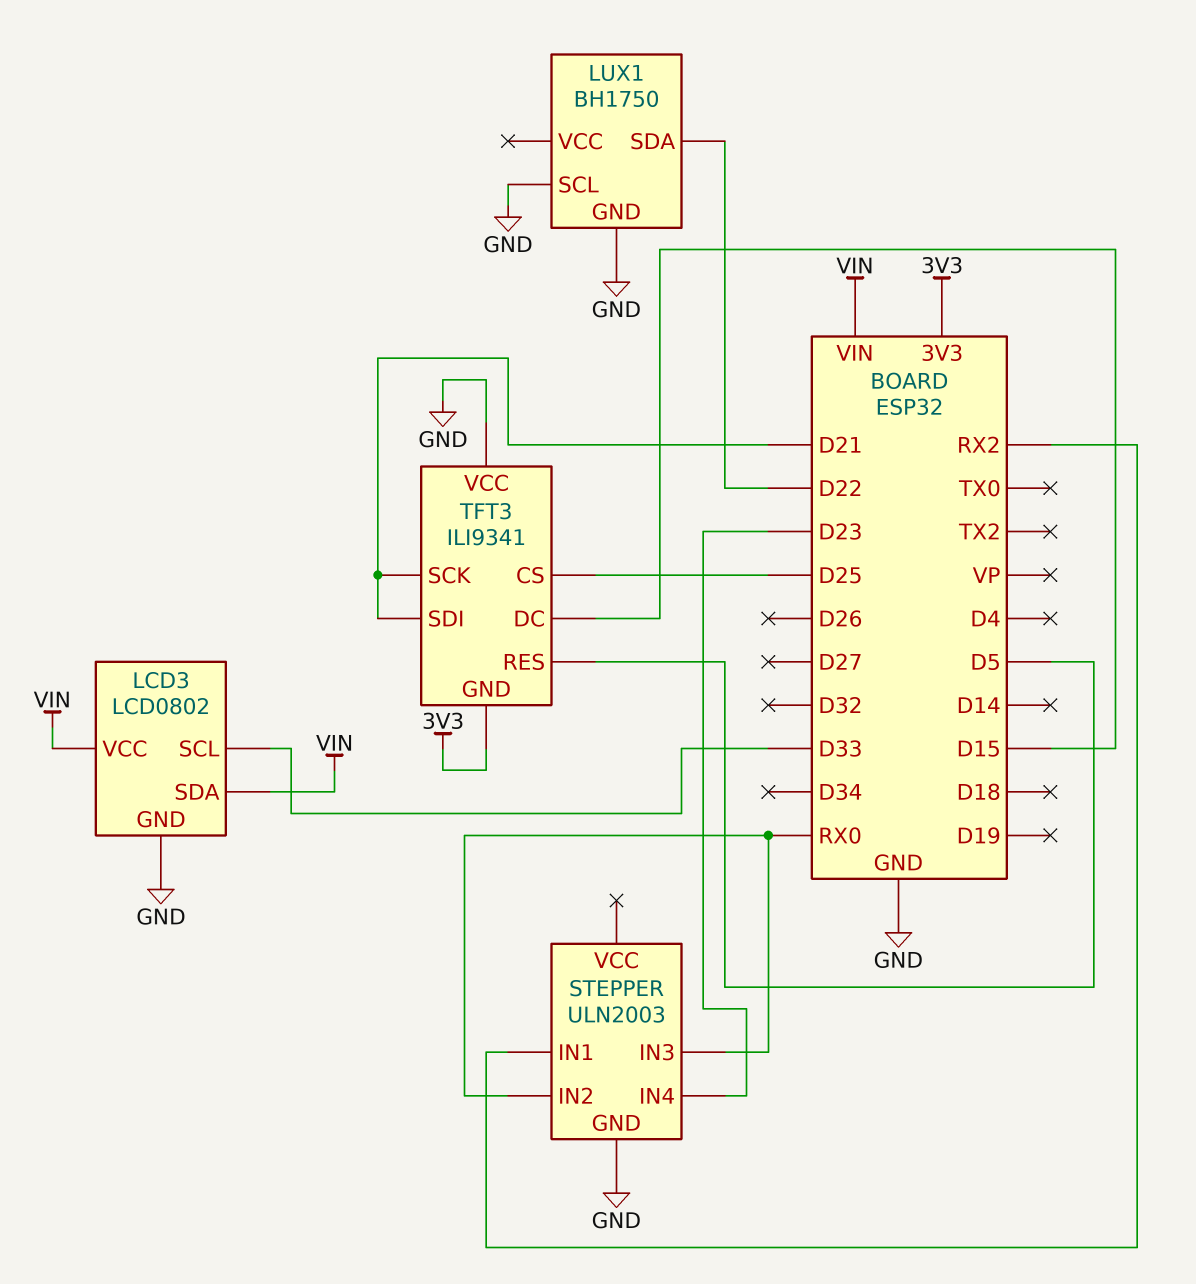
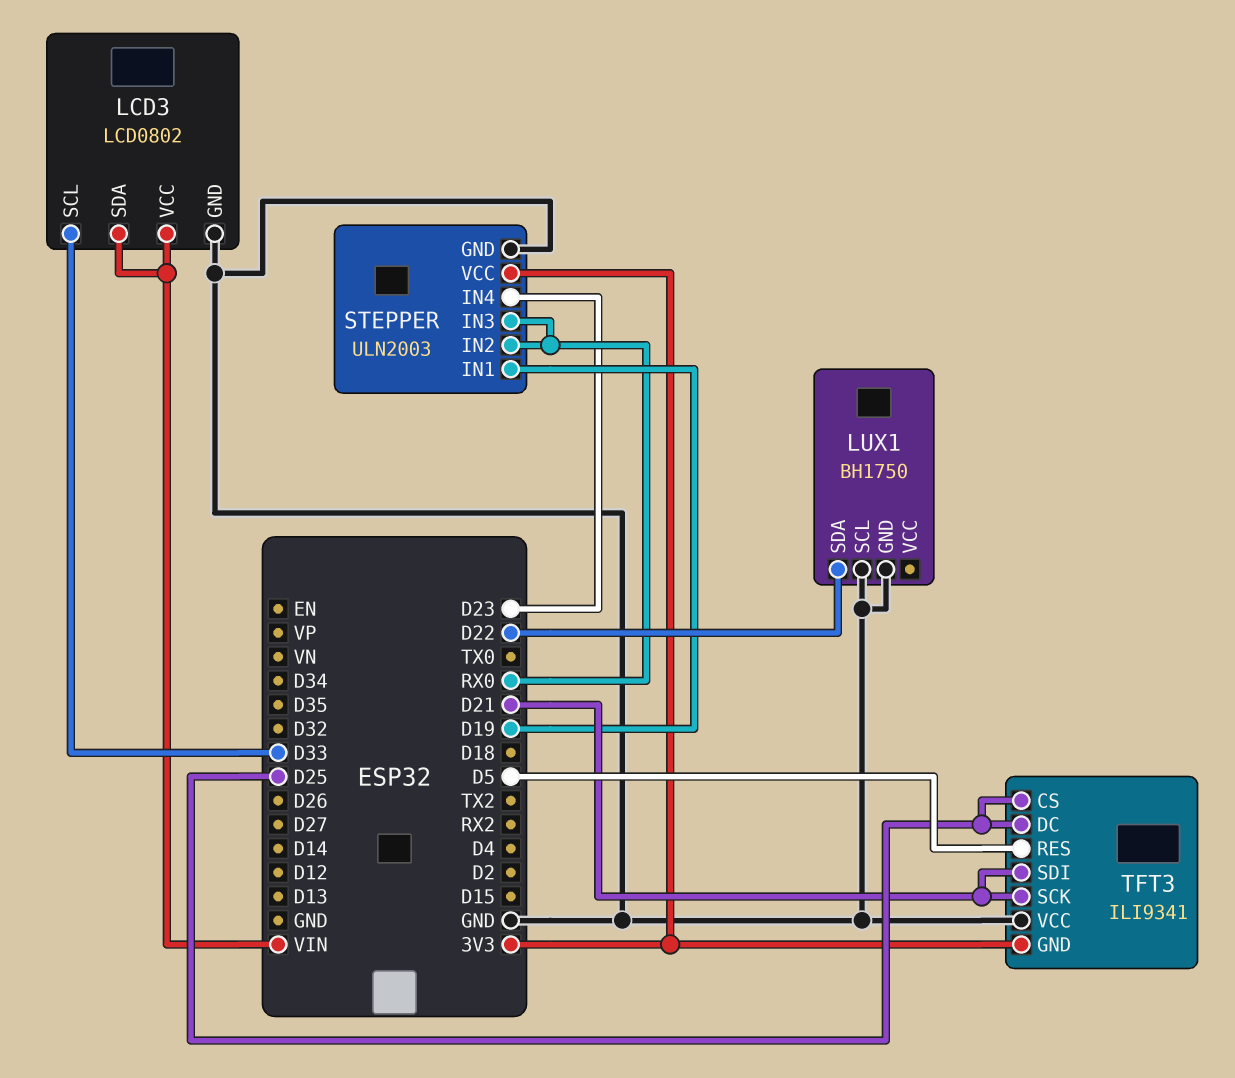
STEPPER pin IN1: RX2 -> D19
STEPPER pin VCC: none -> 3V3
TFT3 pin DC: D15 -> D25

